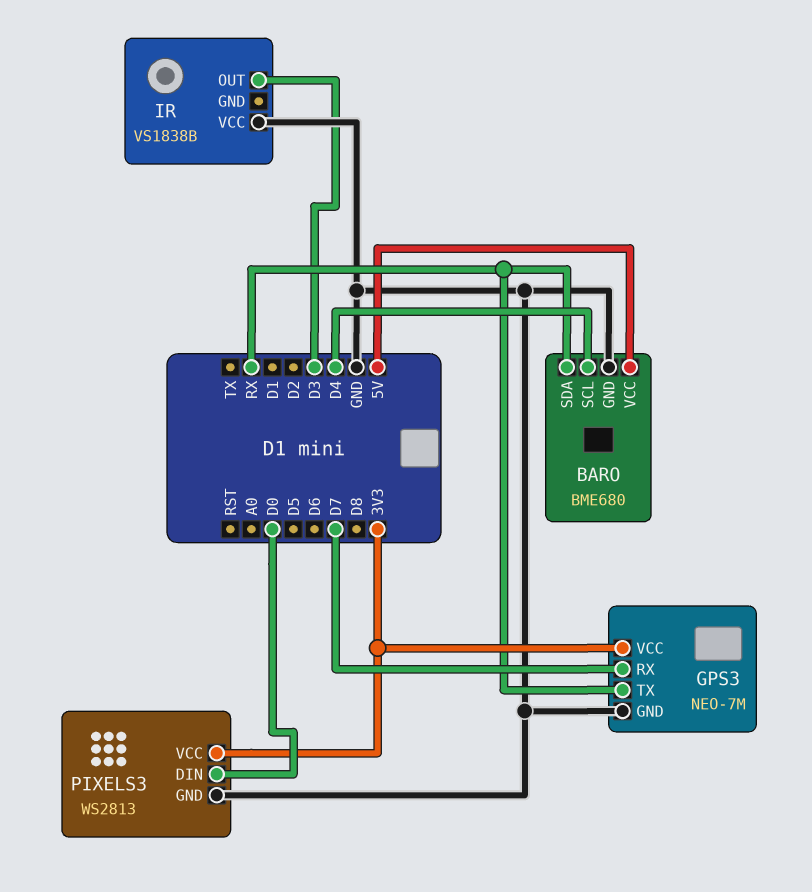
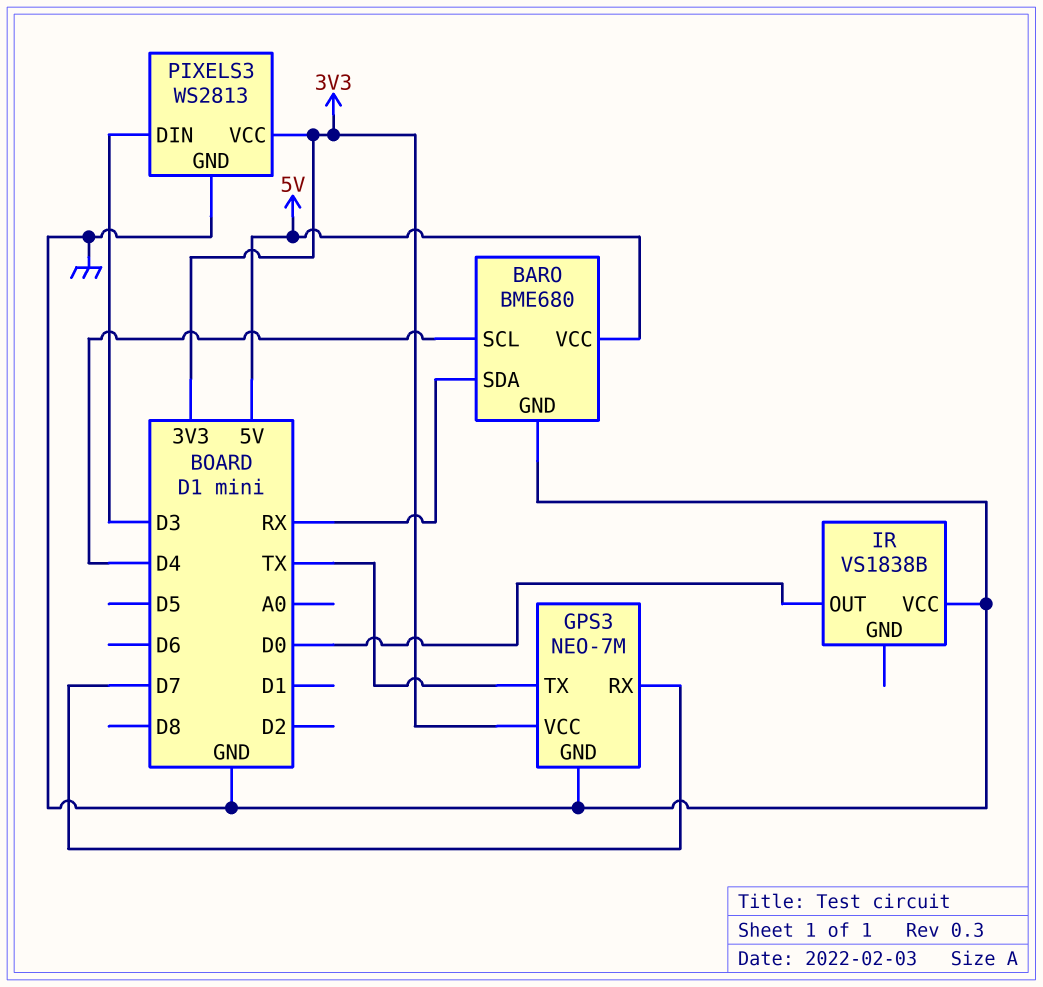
GPS3 pin TX: RX -> TX
IR pin OUT: D3 -> D0
PIXELS3 pin DIN: D0 -> D3

